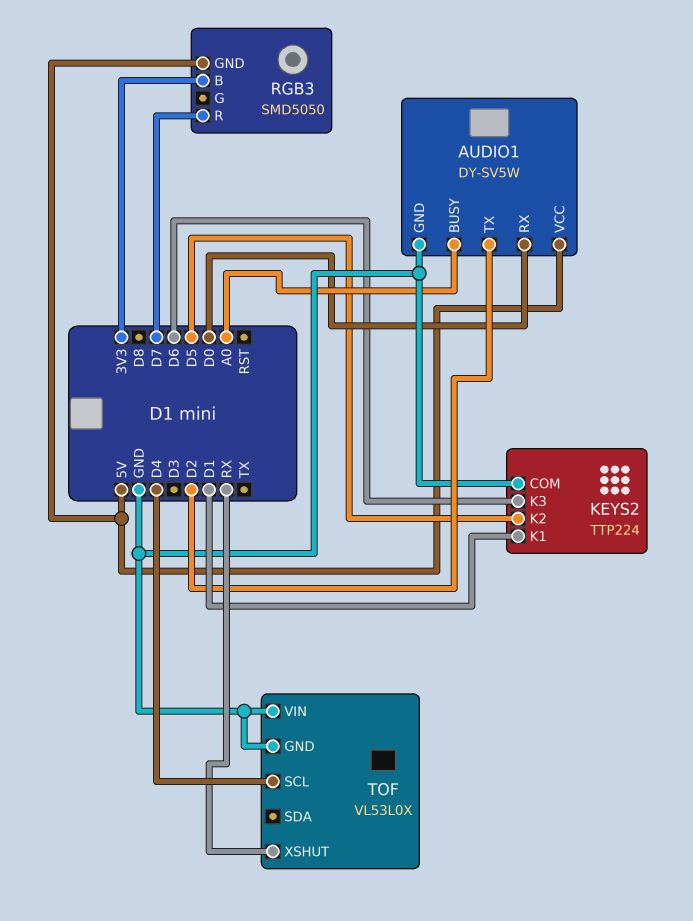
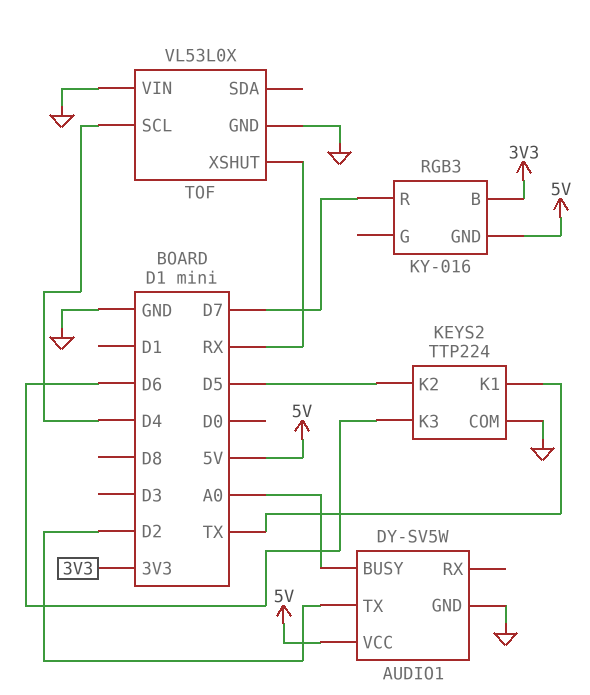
AUDIO1 pin RX: D0 -> none
KEYS2 pin K1: D1 -> TX
RGB3: SMD5050 -> KY-016

